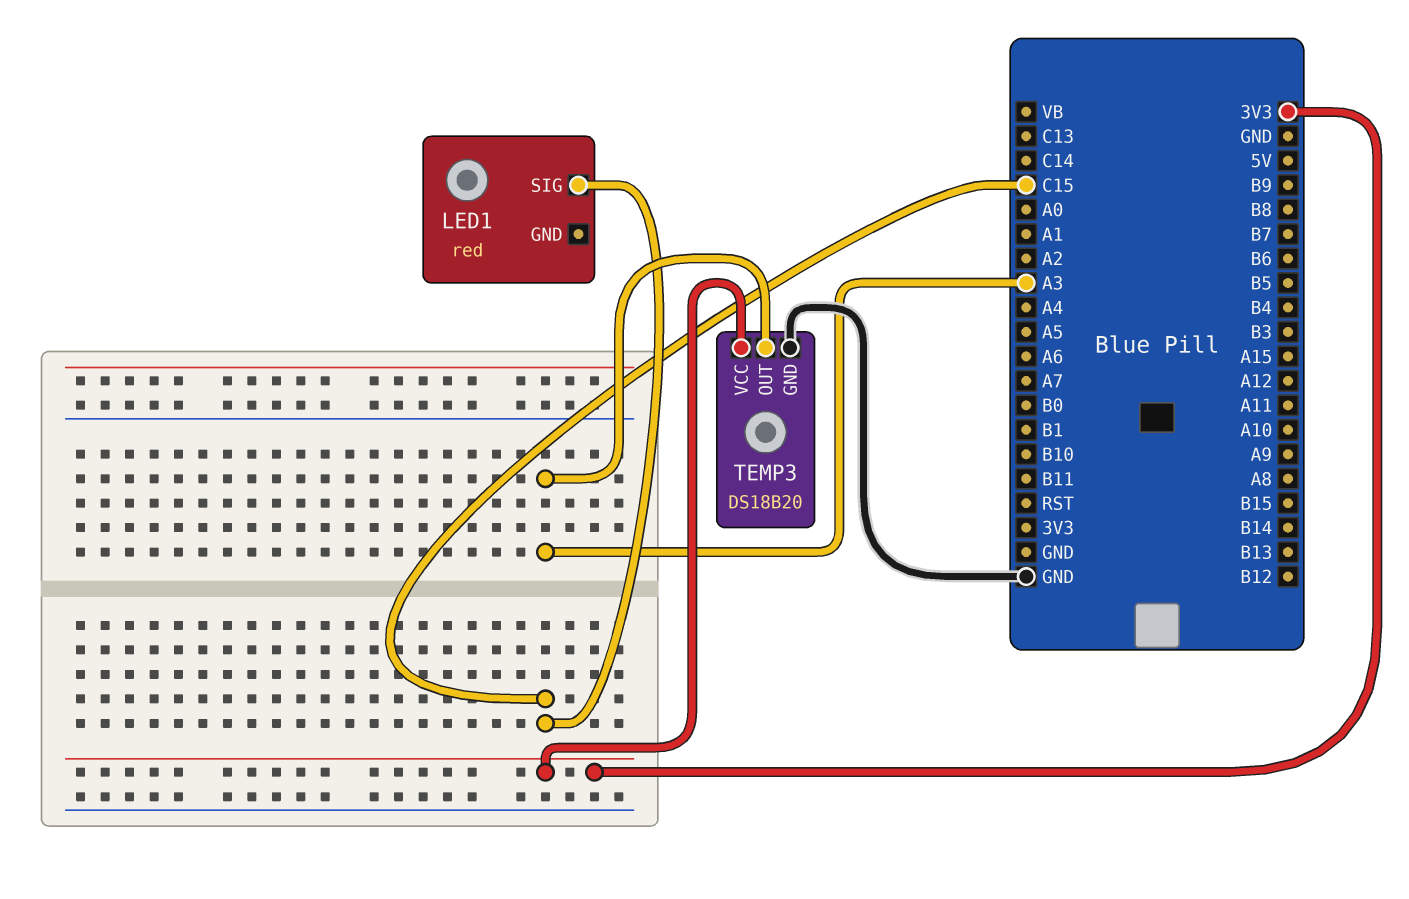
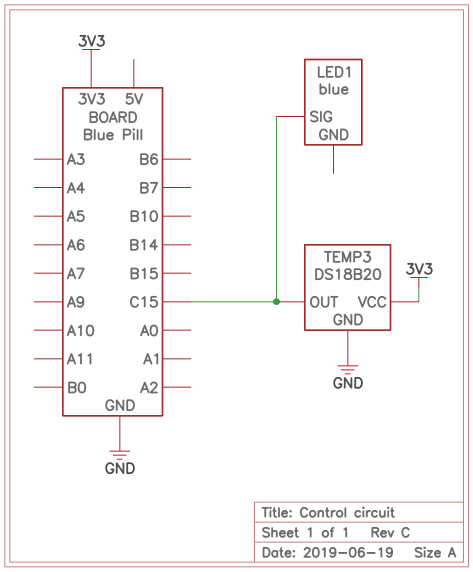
LED1: red -> blue
TEMP3 pin OUT: A3 -> C15

